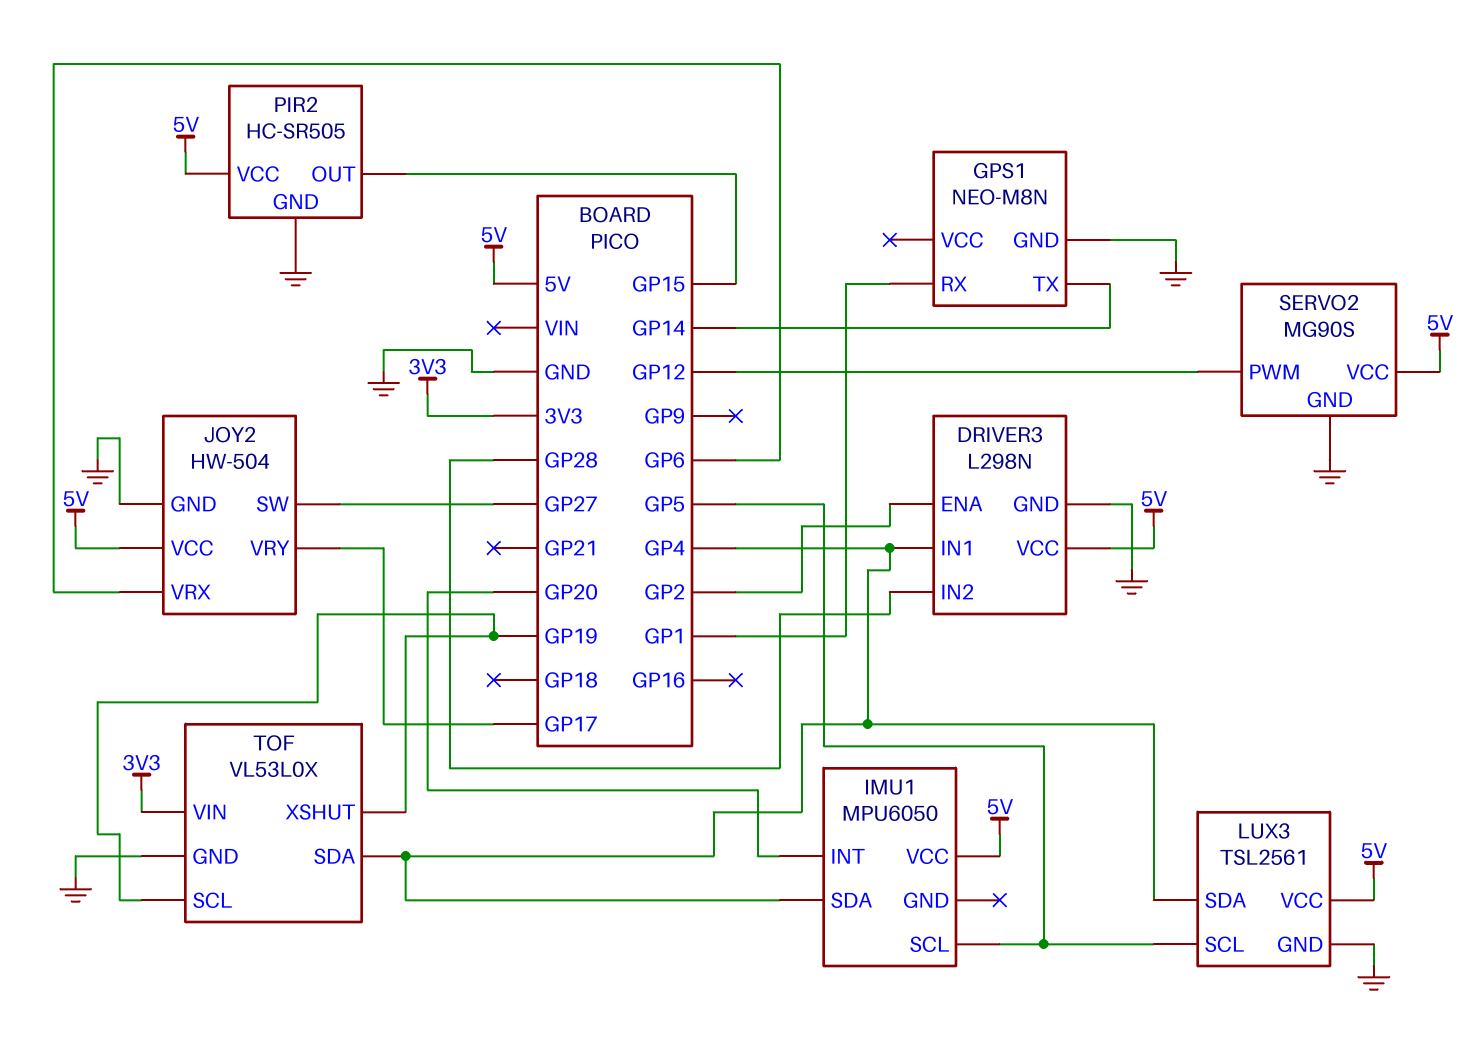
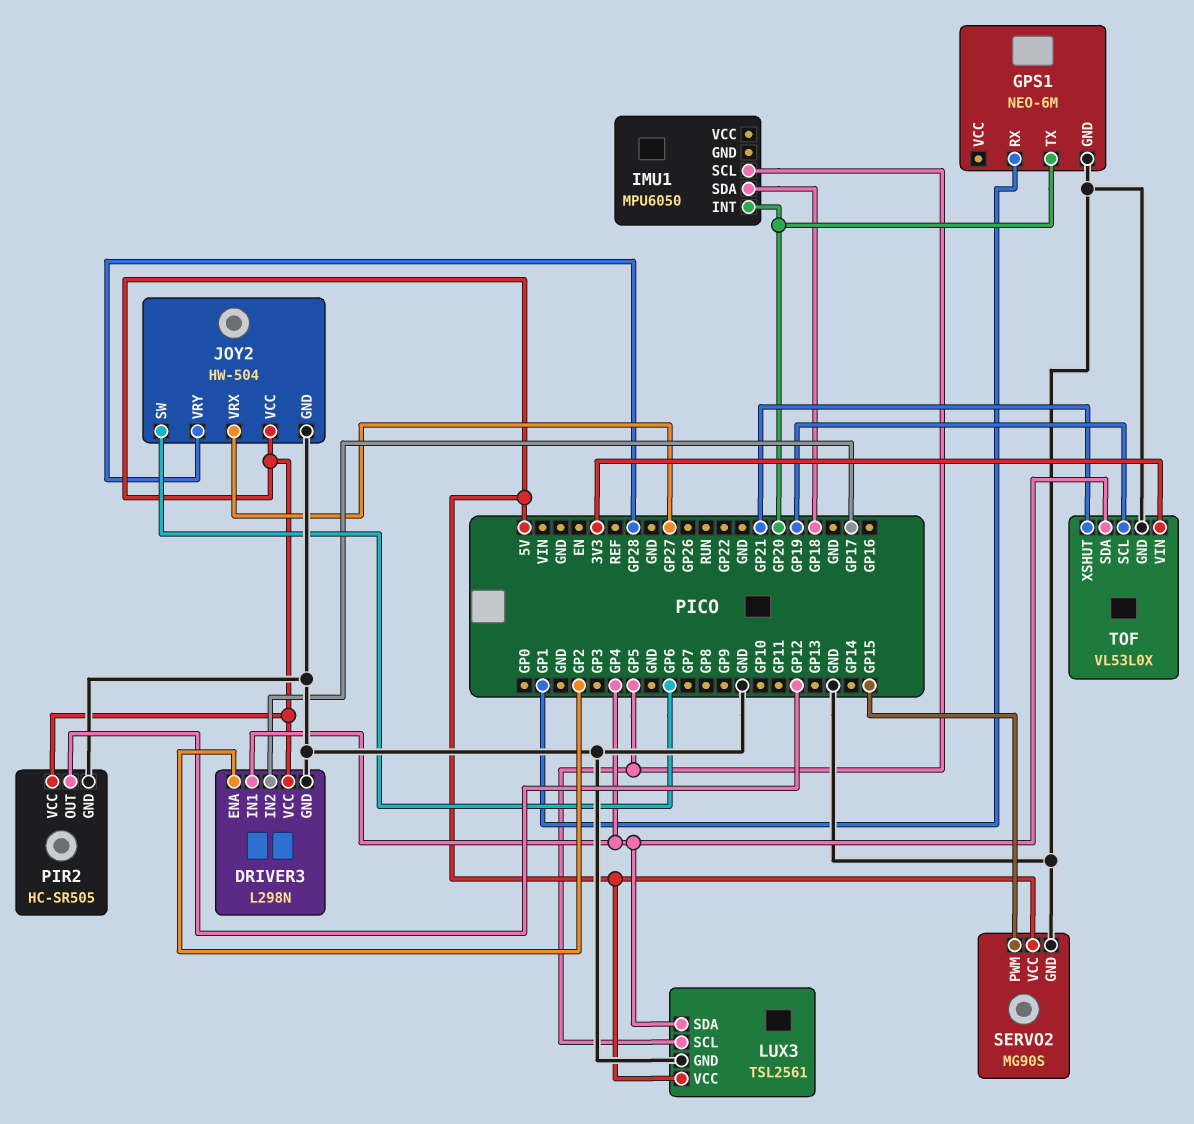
DRIVER3 pin IN2: GP28 -> GP17
GPS1: NEO-M8N -> NEO-6M
GPS1 pin TX: GP14 -> GP20
IMU1 pin SDA: GP4 -> GP18
IMU1 pin VCC: 5V -> none
JOY2 pin SW: GP27 -> GP6
JOY2 pin VRX: GP6 -> GP27
JOY2 pin VRY: GP17 -> GP28
PIR2 pin OUT: GP15 -> GP12
SERVO2 pin PWM: GP12 -> GP15
TOF pin XSHUT: GP19 -> GP21

